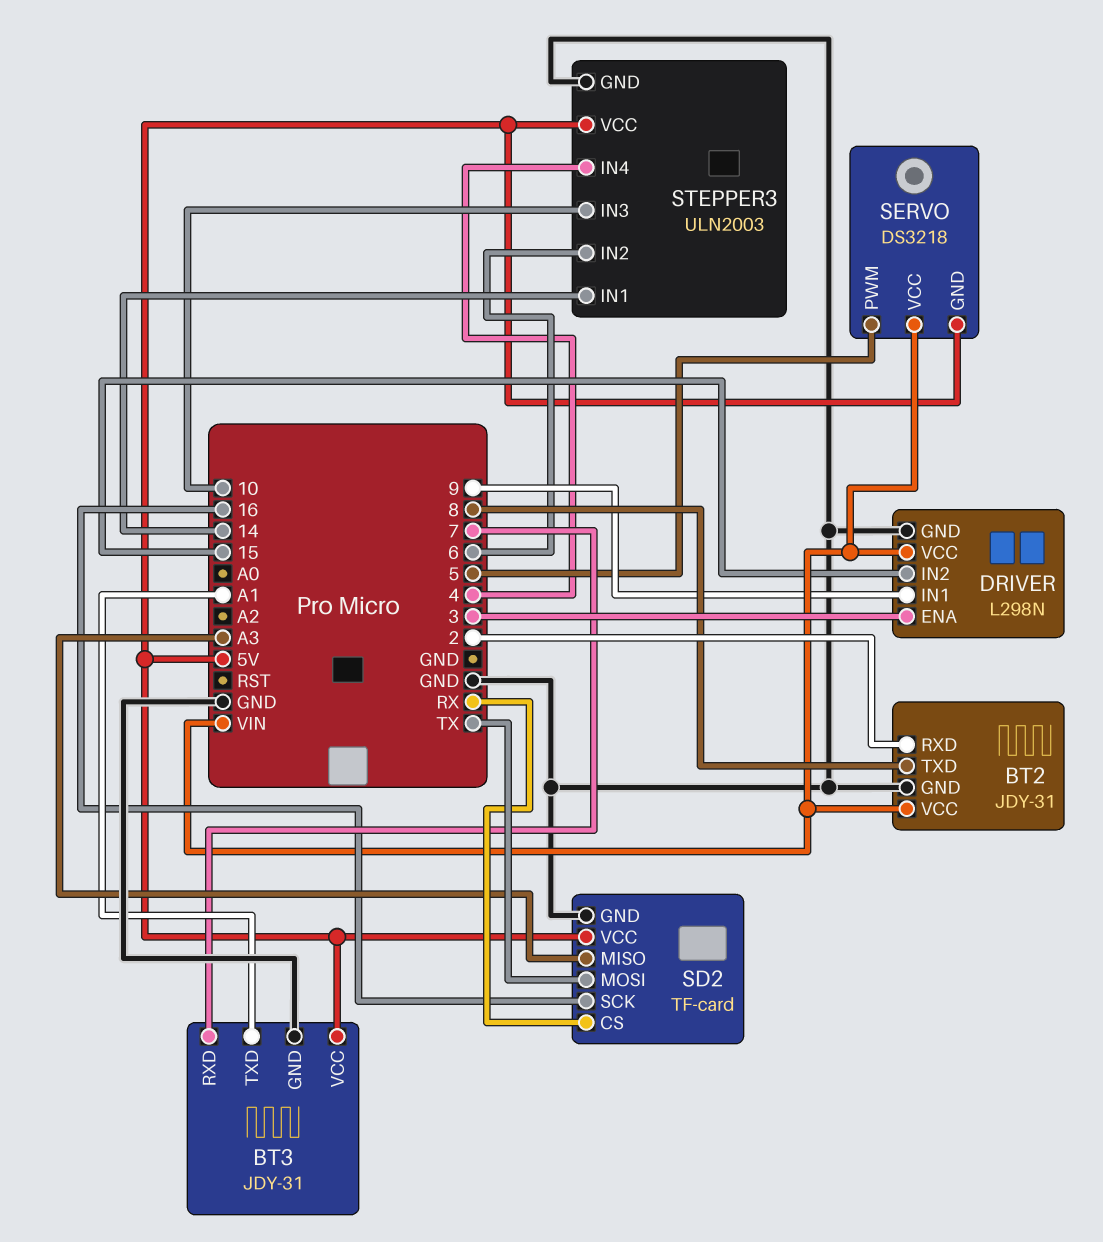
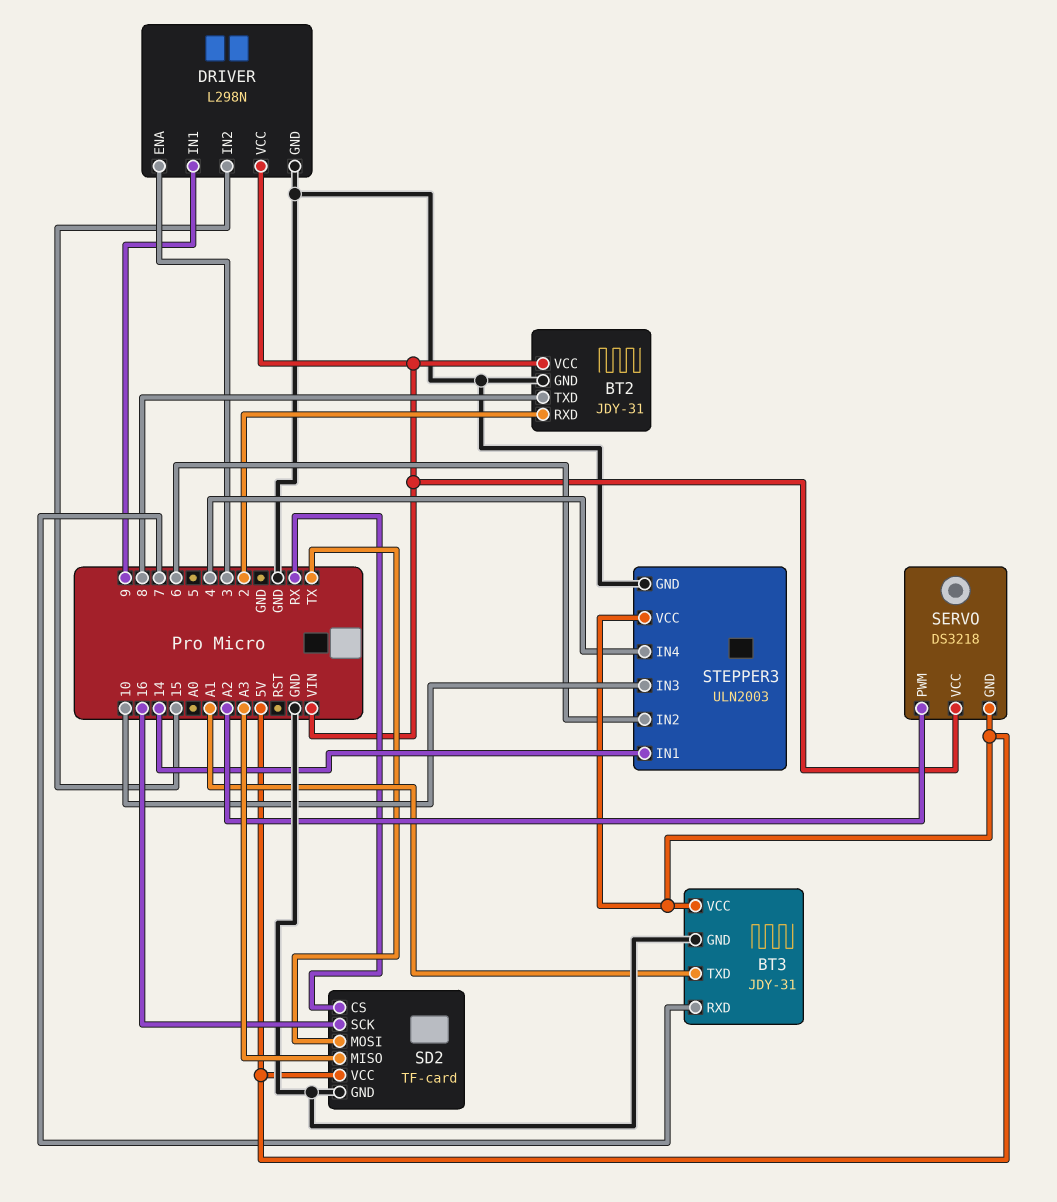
SERVO pin PWM: 5 -> A2

